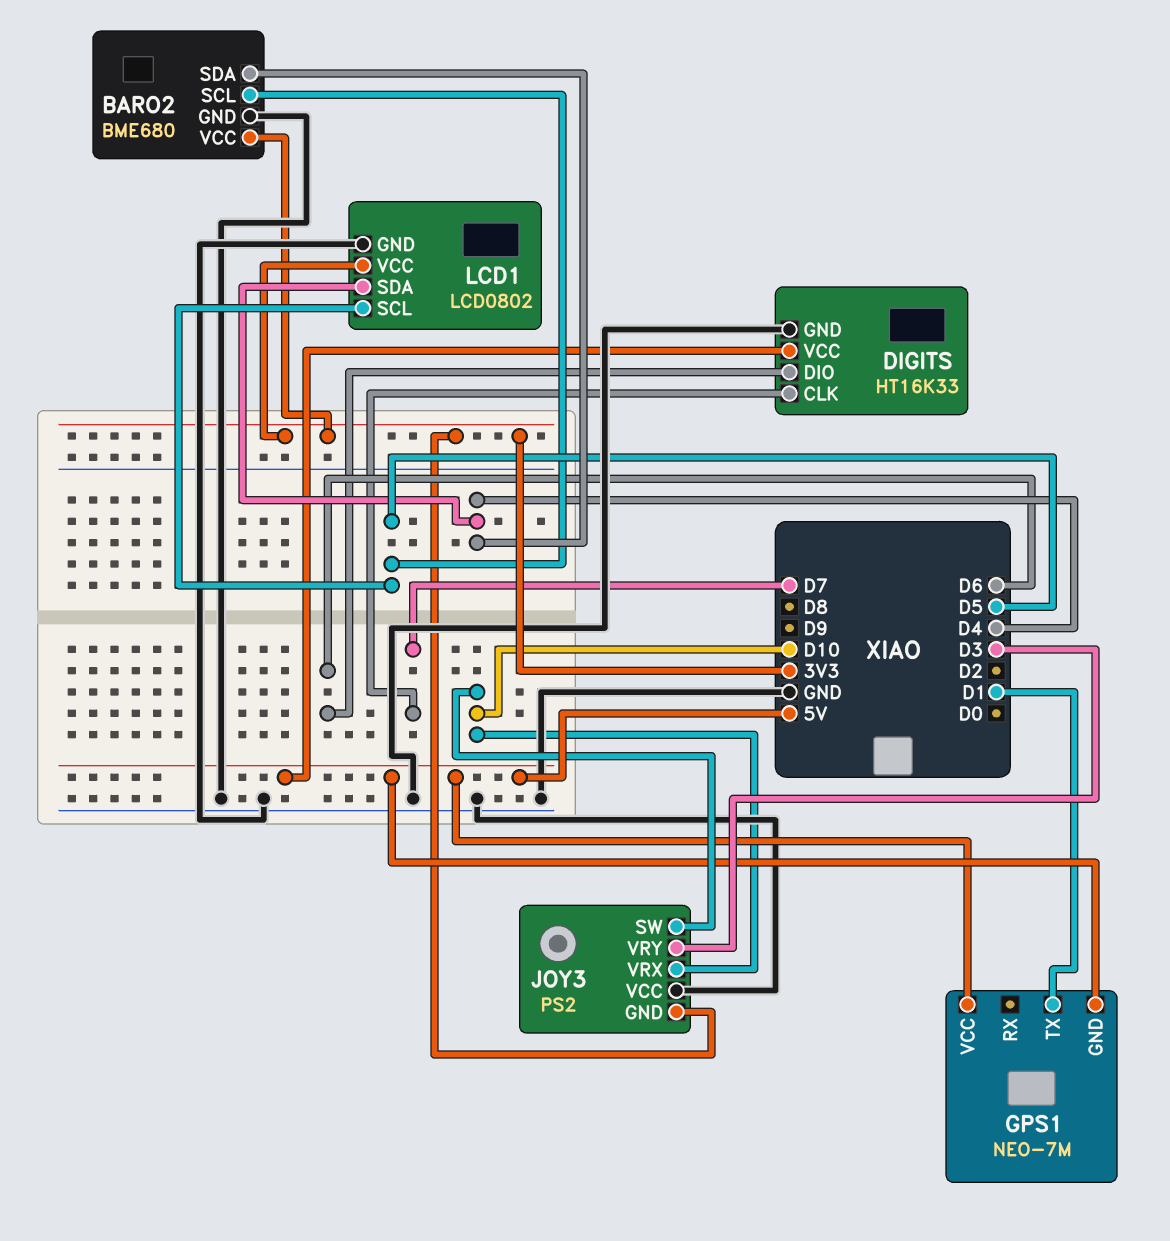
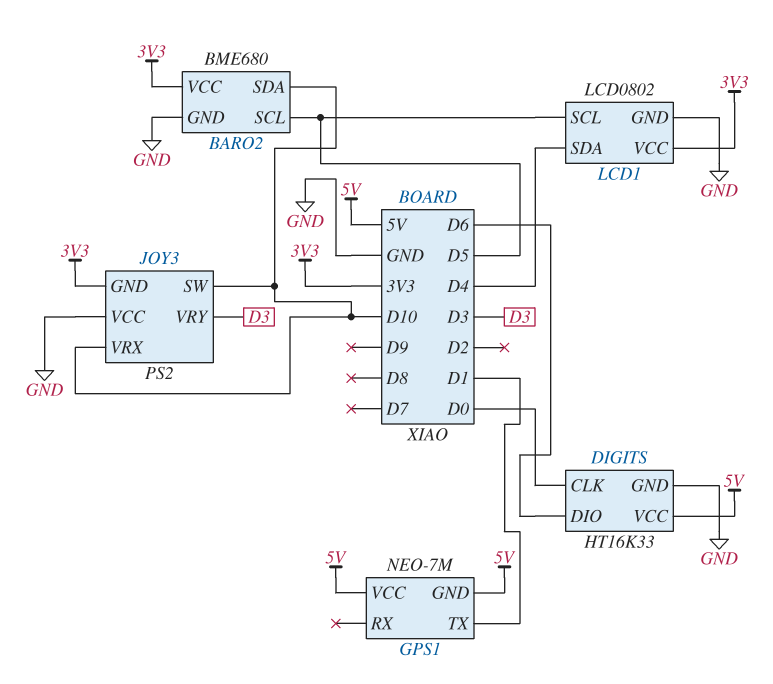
BARO2 pin SDA: D4 -> D10
DIGITS pin CLK: D7 -> D0

